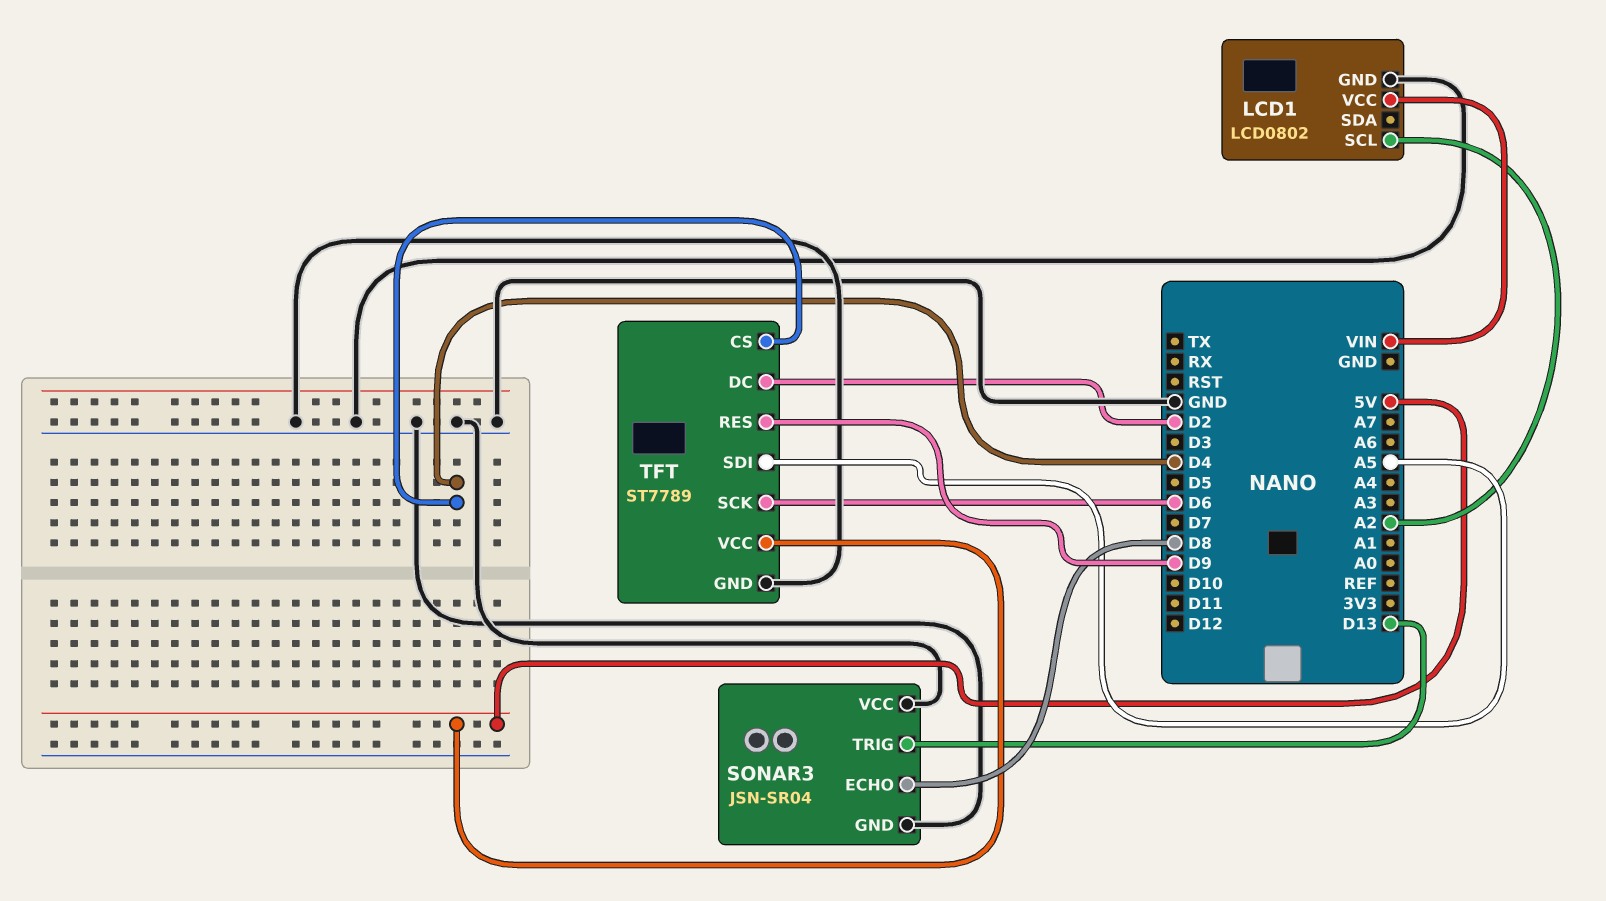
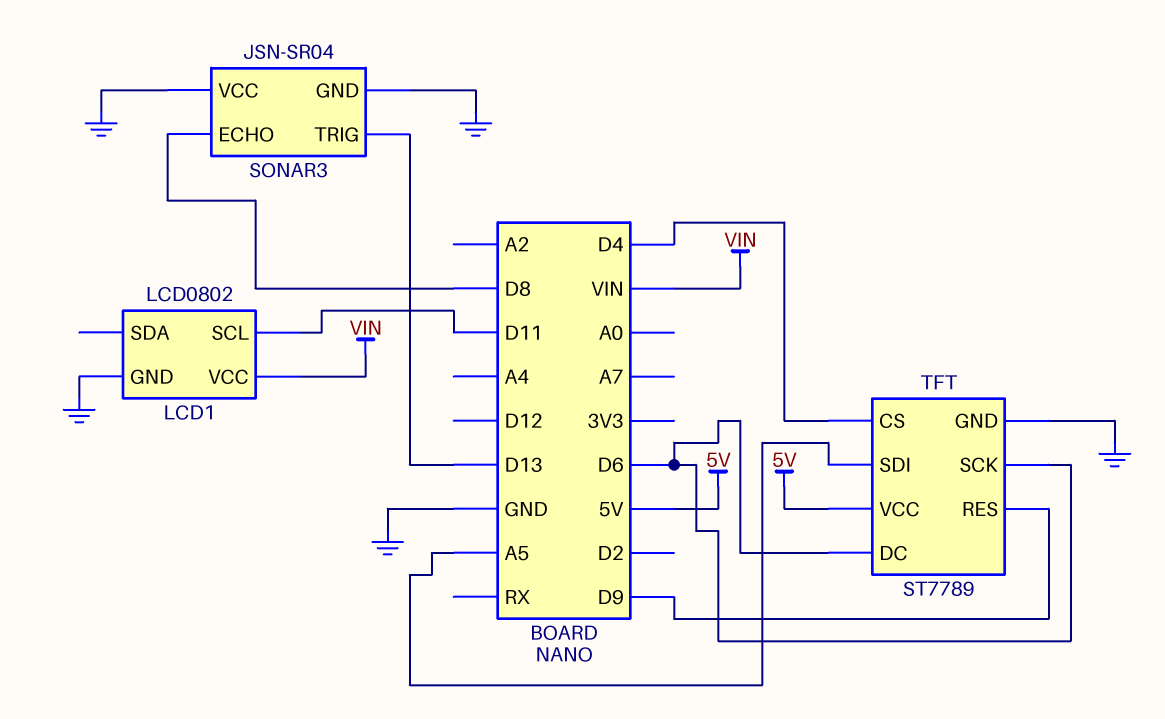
LCD1 pin SCL: A2 -> D11
TFT pin DC: D2 -> D6

